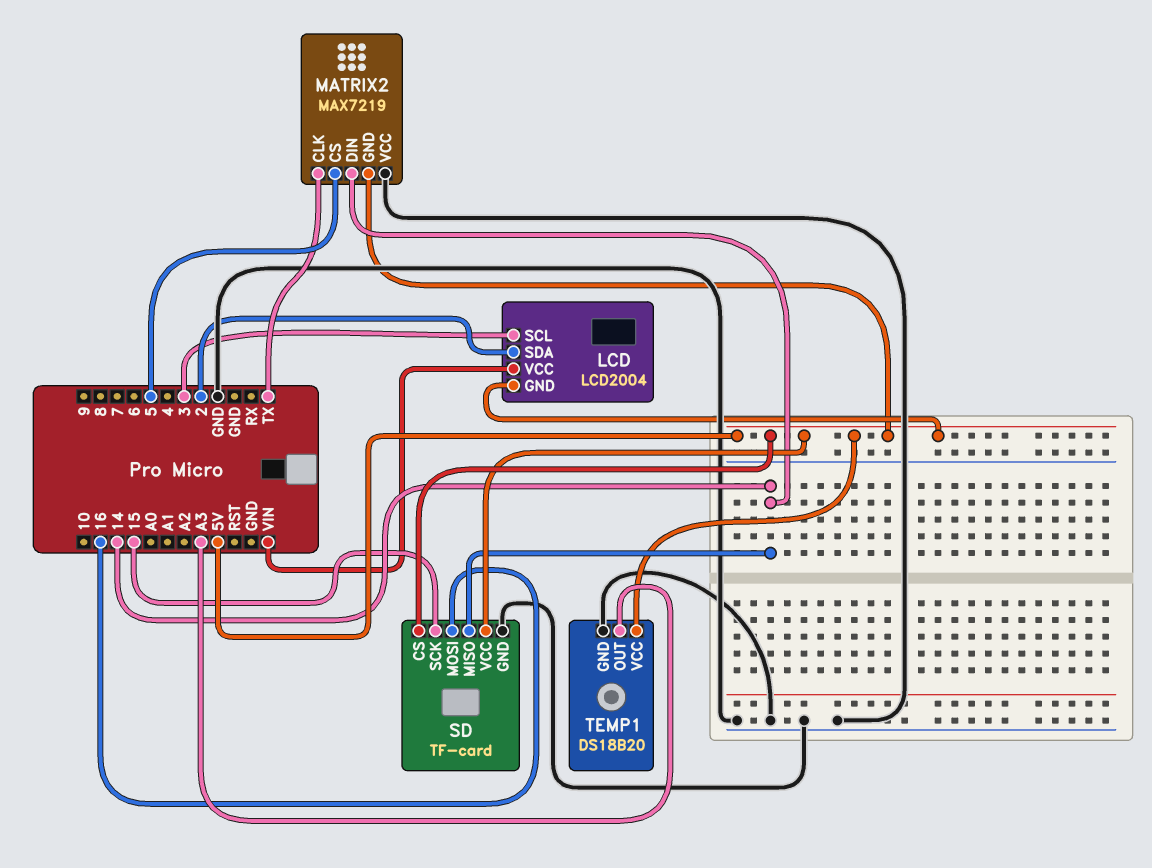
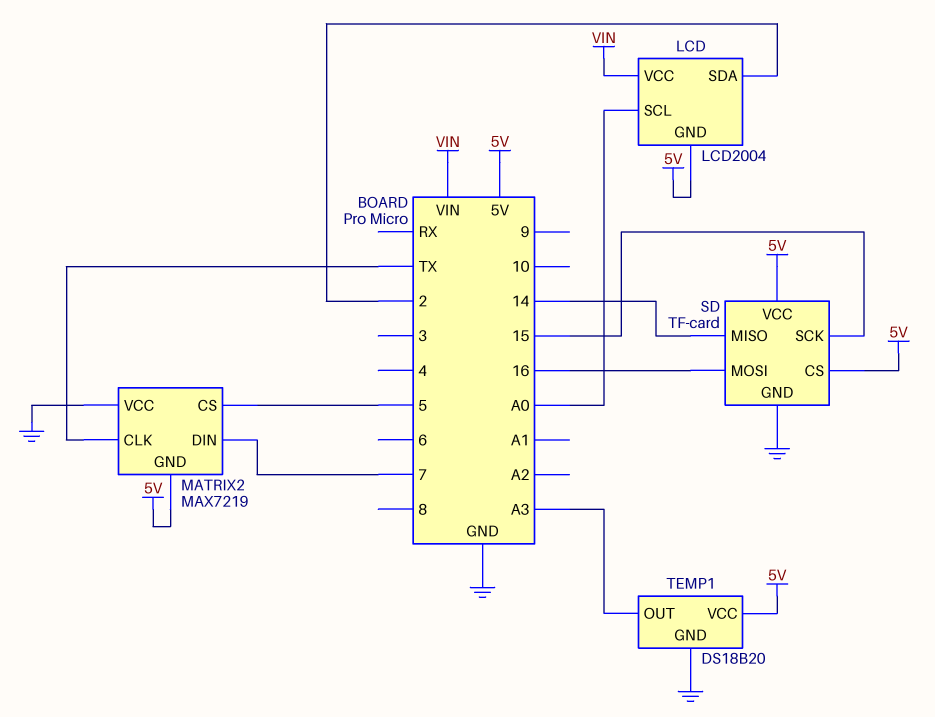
LCD pin SCL: 3 -> A0
MATRIX2 pin DIN: 14 -> 7

